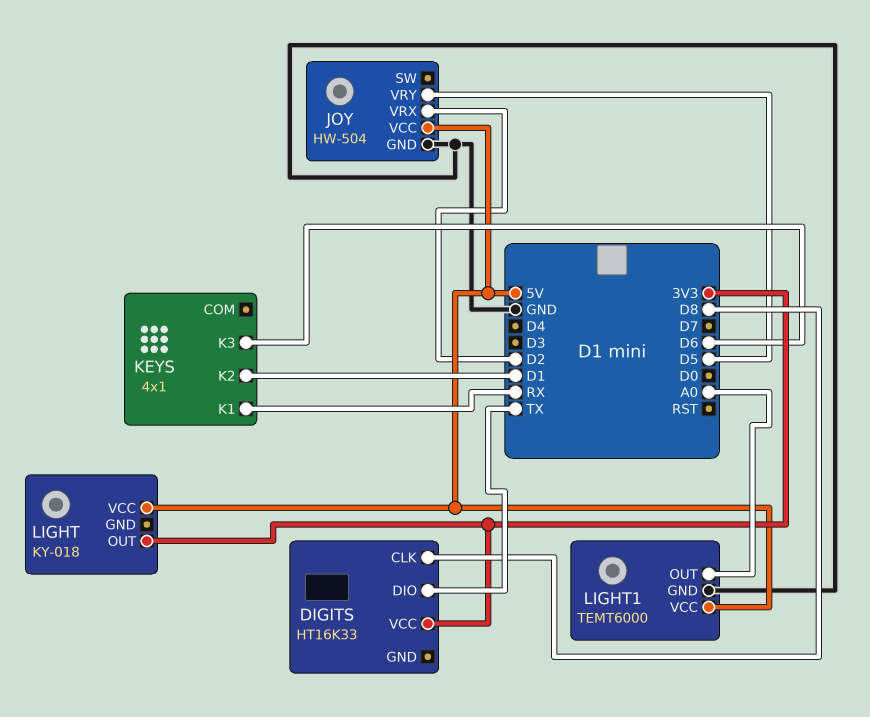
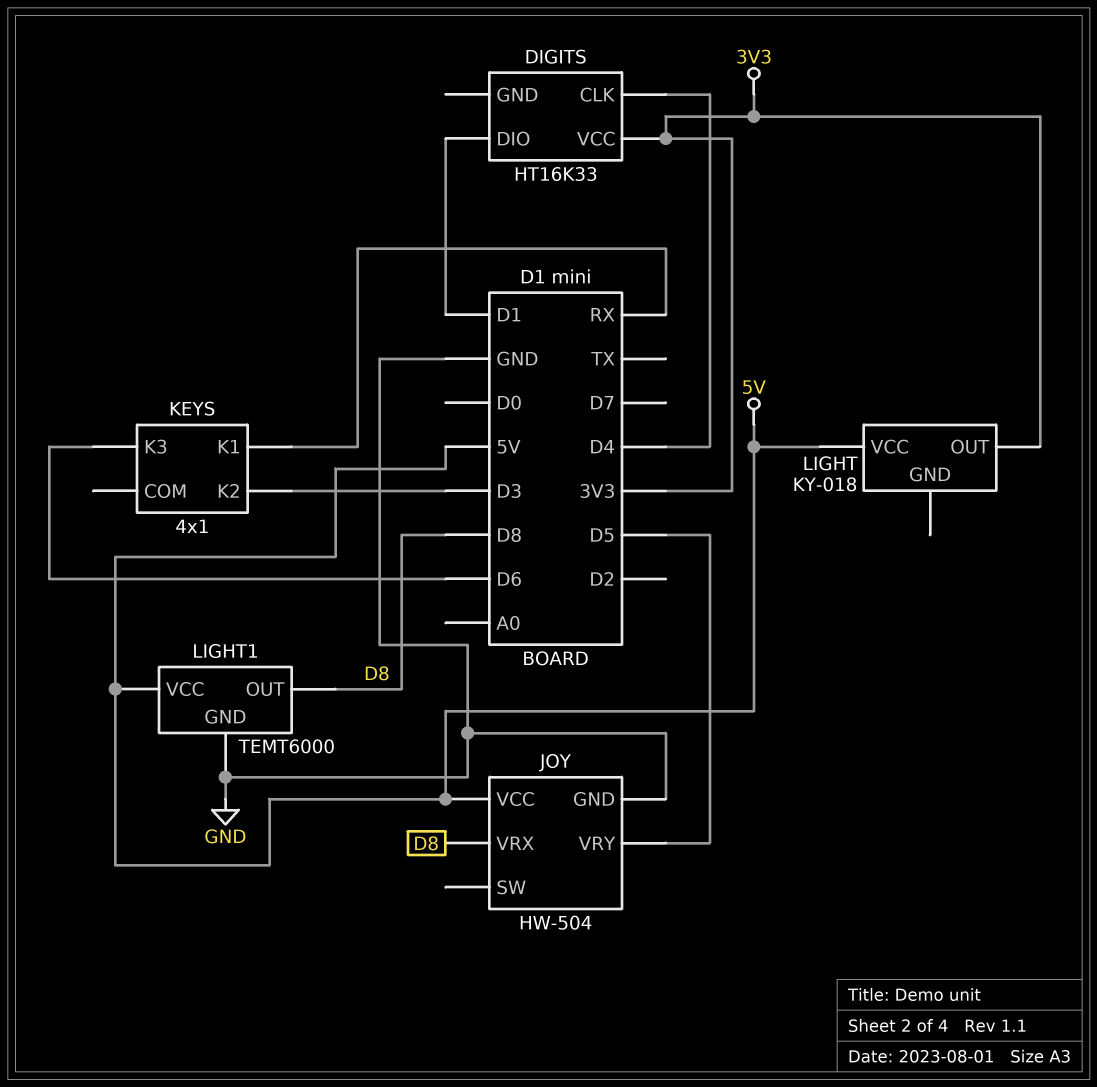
DIGITS pin CLK: D8 -> D4
DIGITS pin DIO: TX -> D1
JOY pin VRX: D2 -> D8
KEYS pin K2: D1 -> D3
LIGHT1 pin OUT: A0 -> D8

